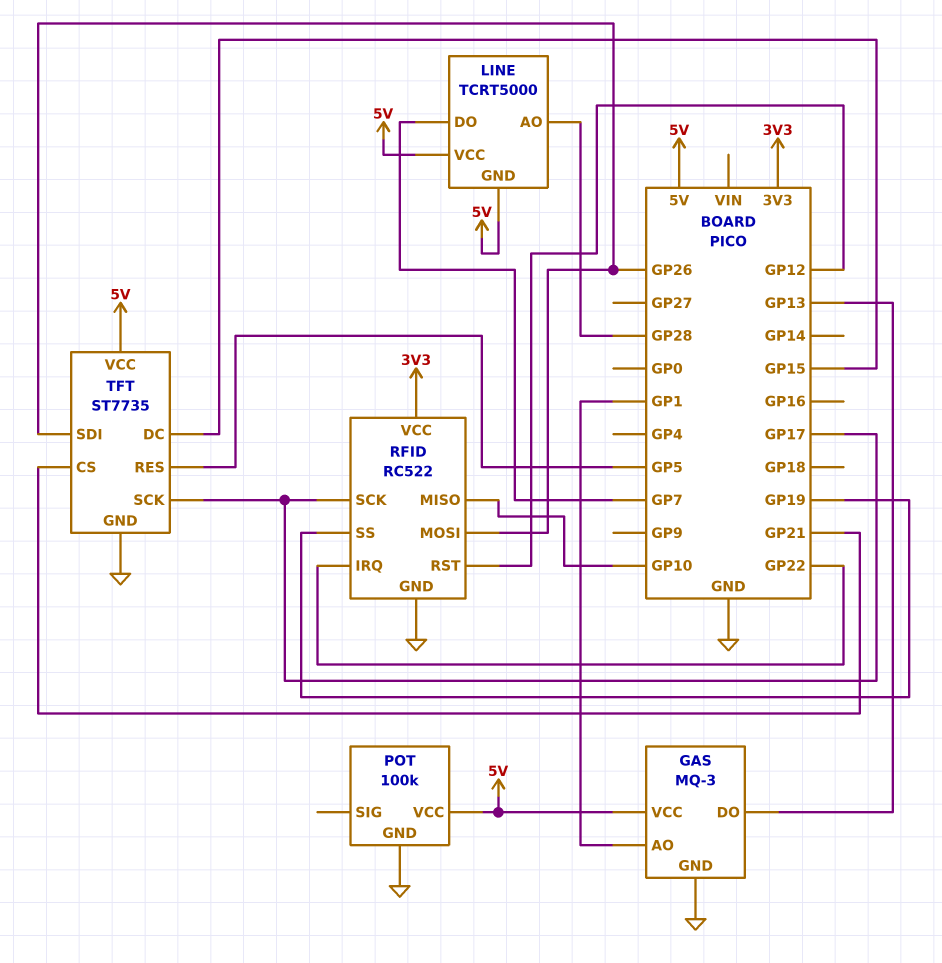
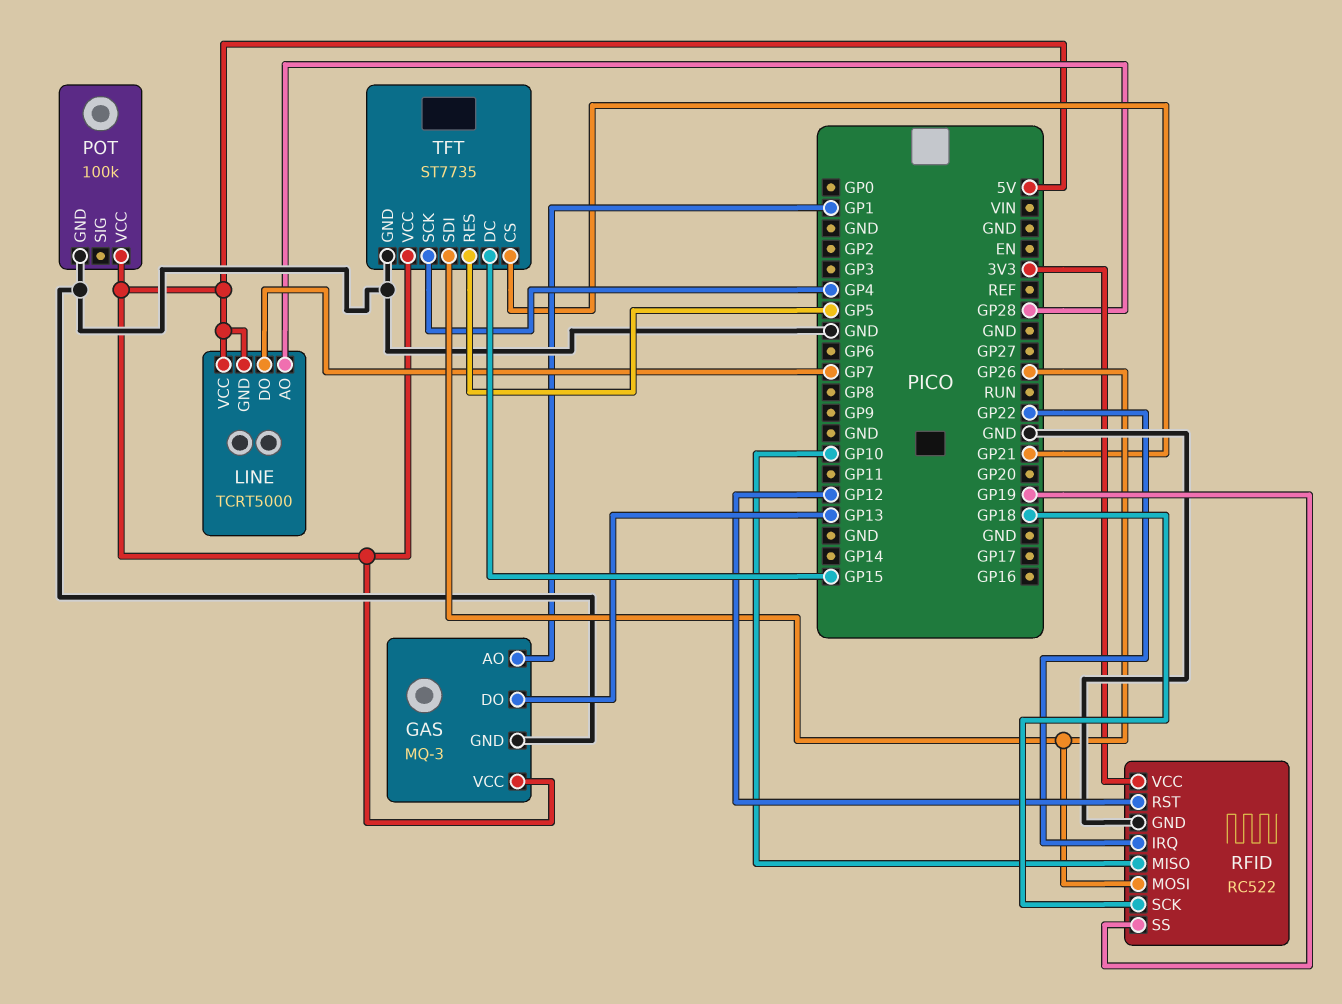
RFID pin SCK: GP17 -> GP18
TFT pin SCK: GP17 -> GP4

